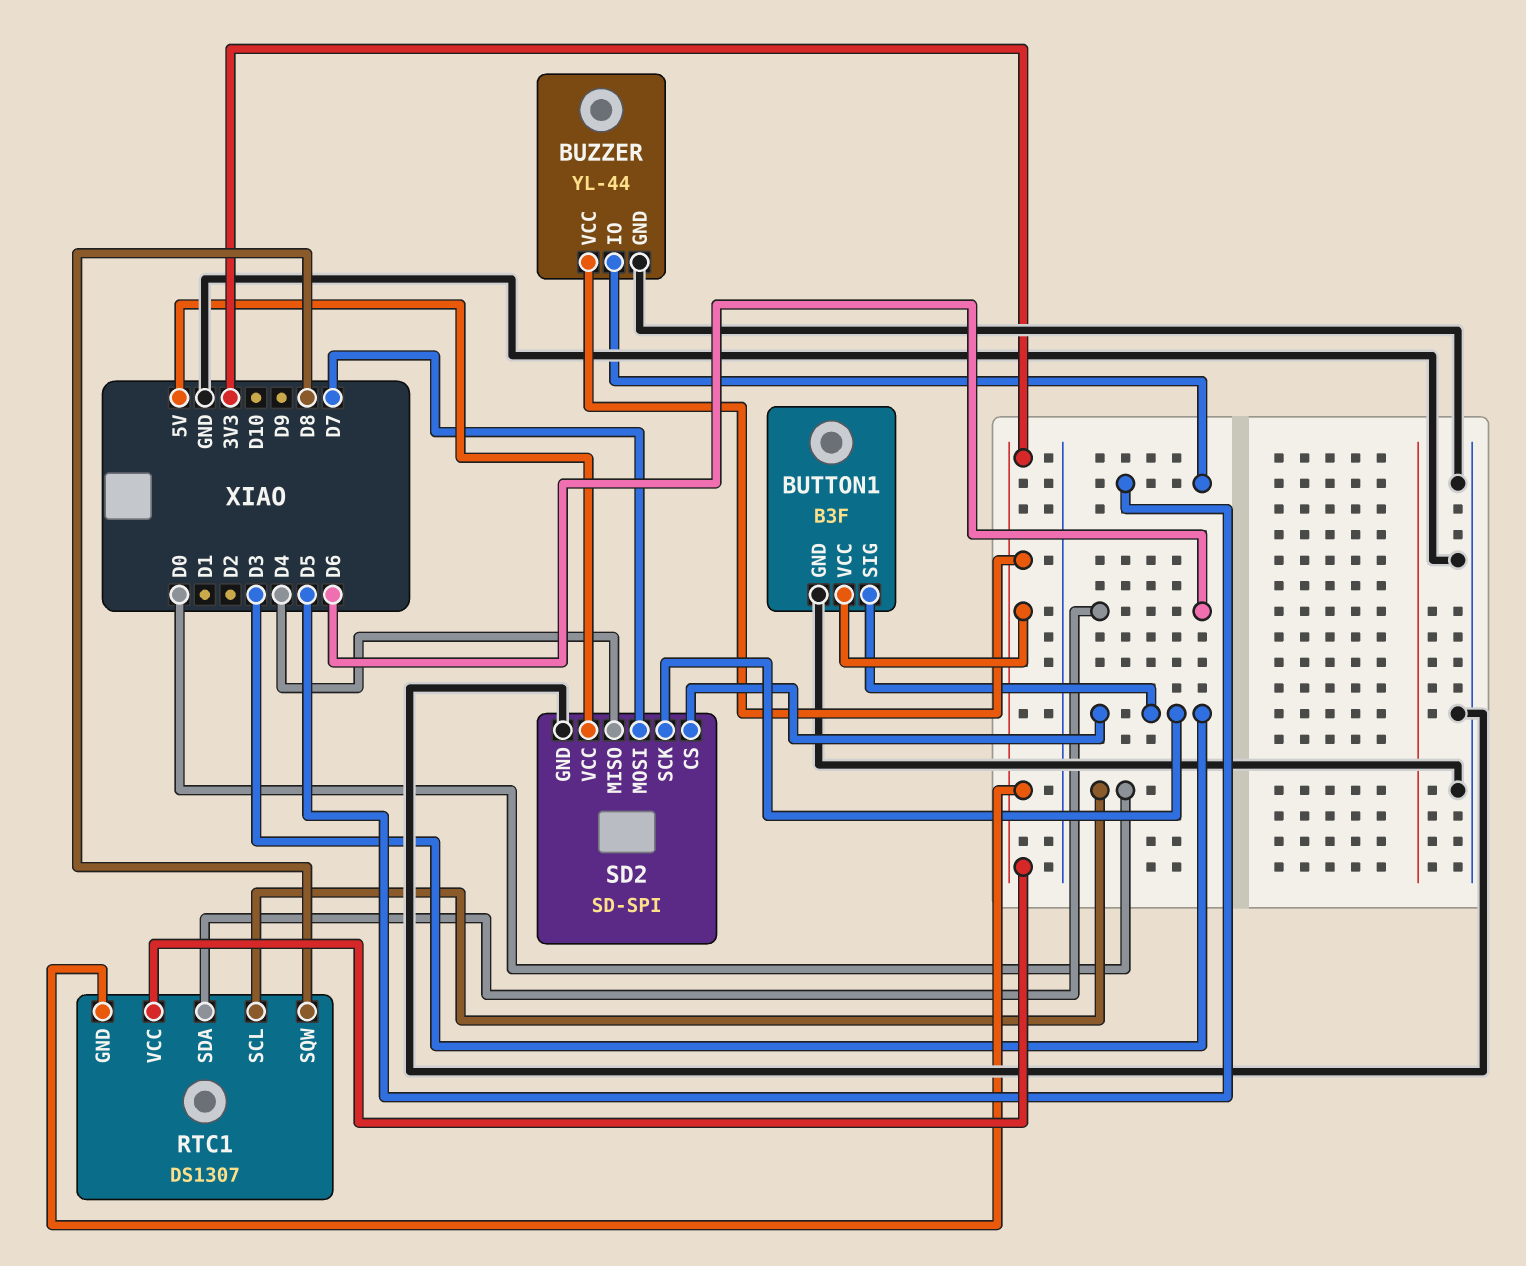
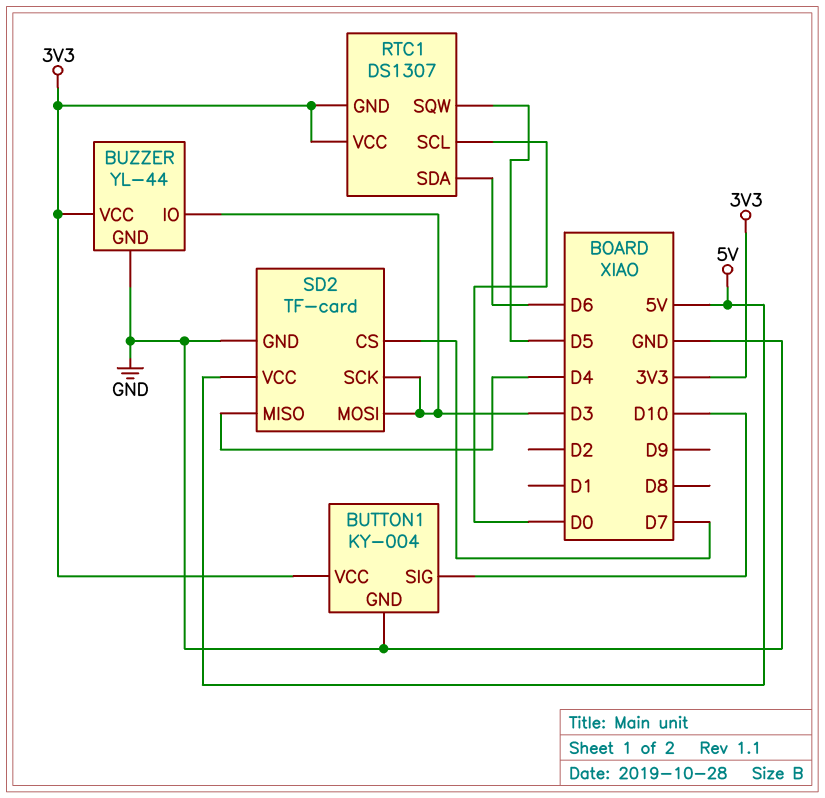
BUTTON1: B3F -> KY-004
BUTTON1 pin SIG: D3 -> D10
BUZZER pin IO: D5 -> D3
RTC1 pin SQW: D8 -> D5
SD2: SD-SPI -> TF-card
SD2 pin CS: D3 -> D7
SD2 pin MOSI: D7 -> D3

